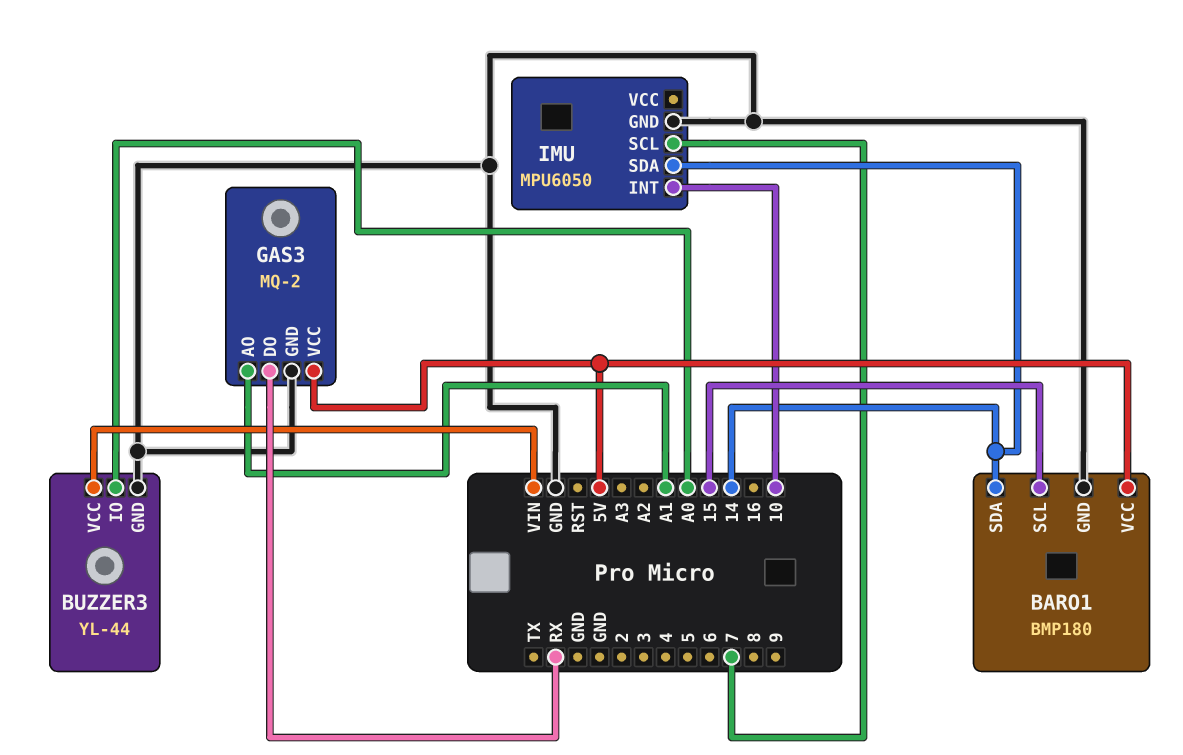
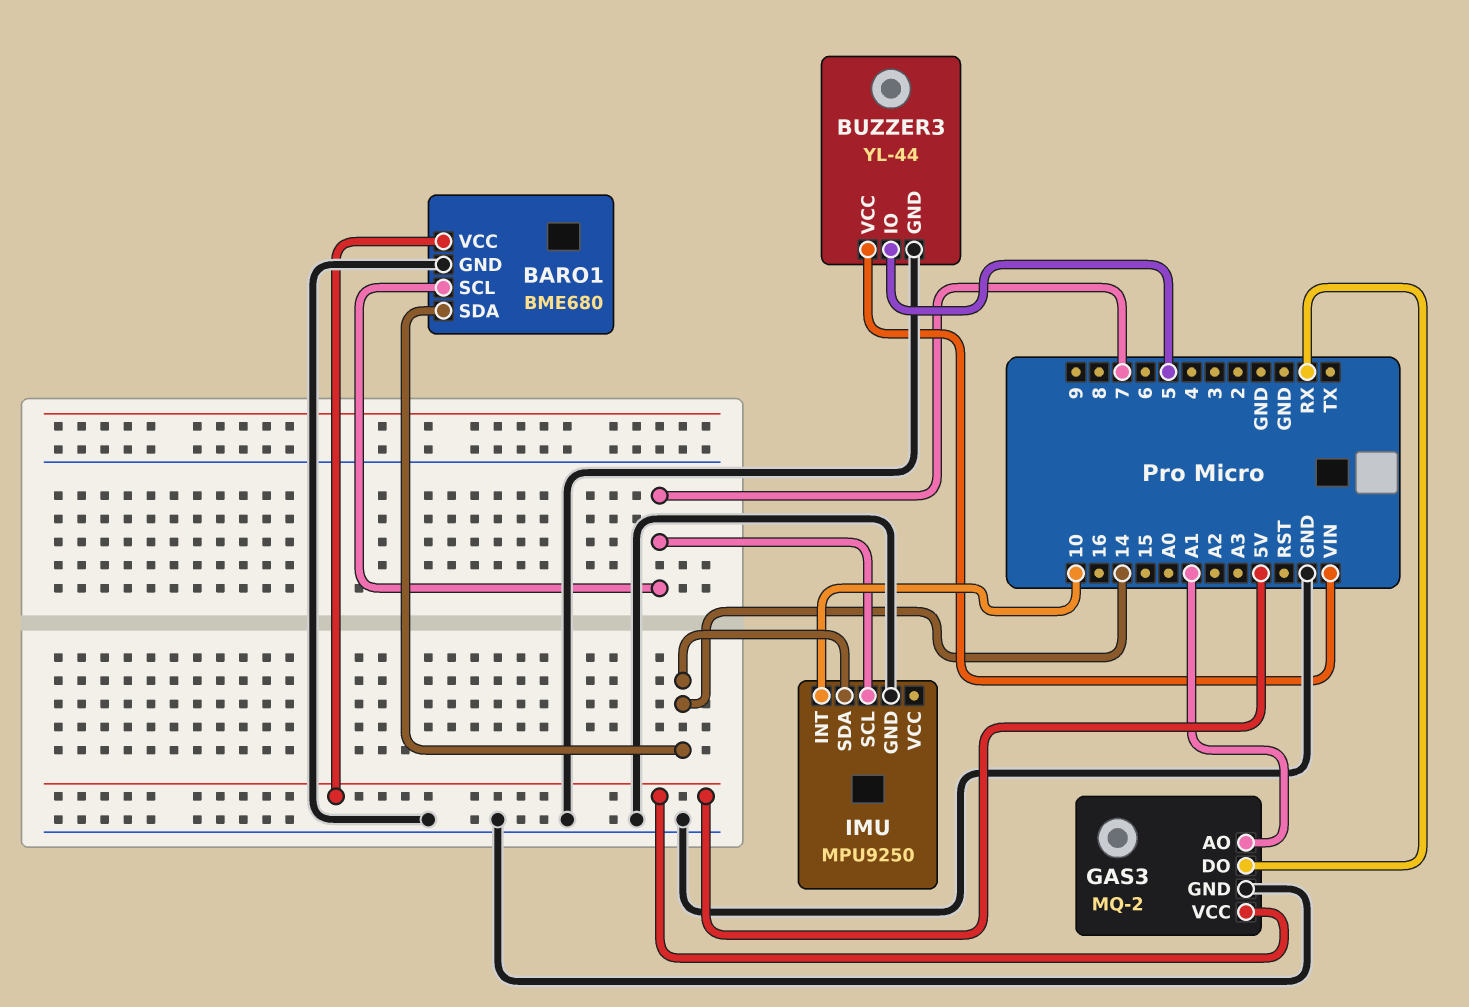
BARO1: BMP180 -> BME680
BARO1 pin SCL: 15 -> 7
BUZZER3 pin IO: A0 -> 5
IMU: MPU6050 -> MPU9250

